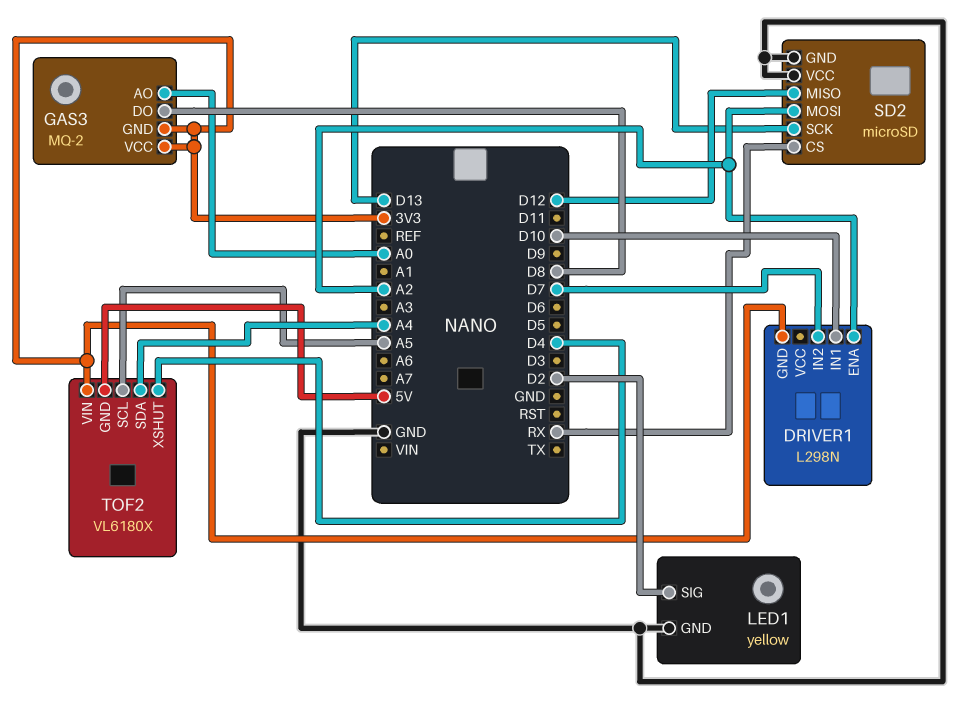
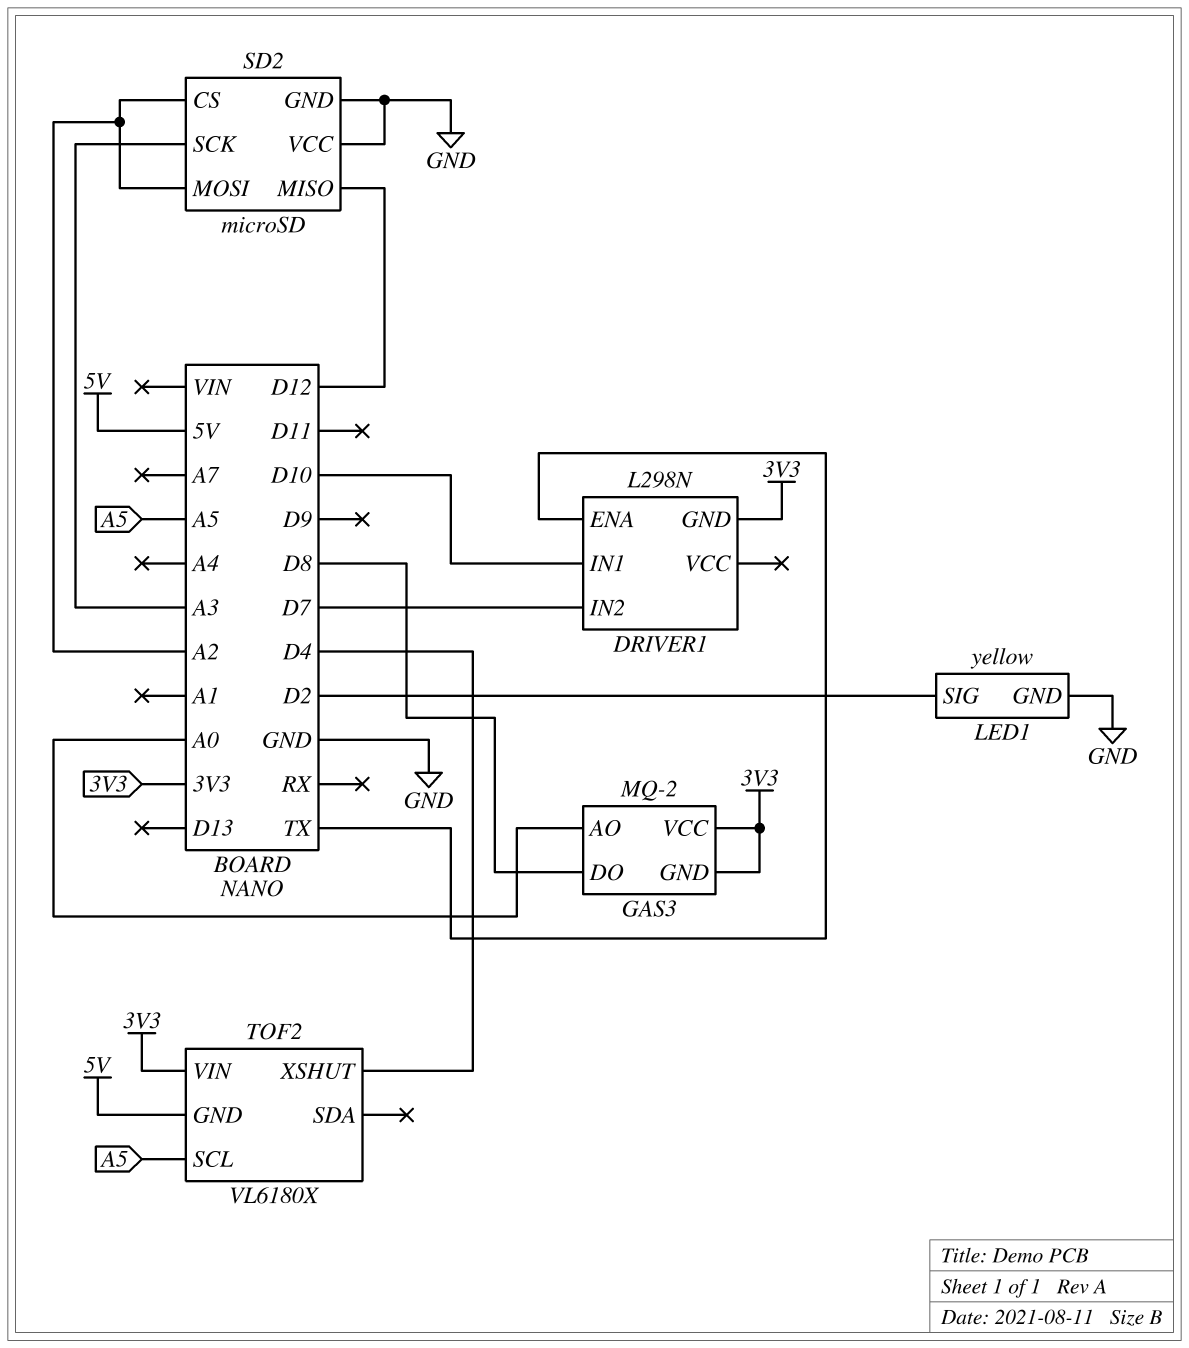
DRIVER1 pin ENA: A2 -> TX
SD2 pin CS: RX -> A2
SD2 pin SCK: D13 -> A3
TOF2 pin SDA: A4 -> none

